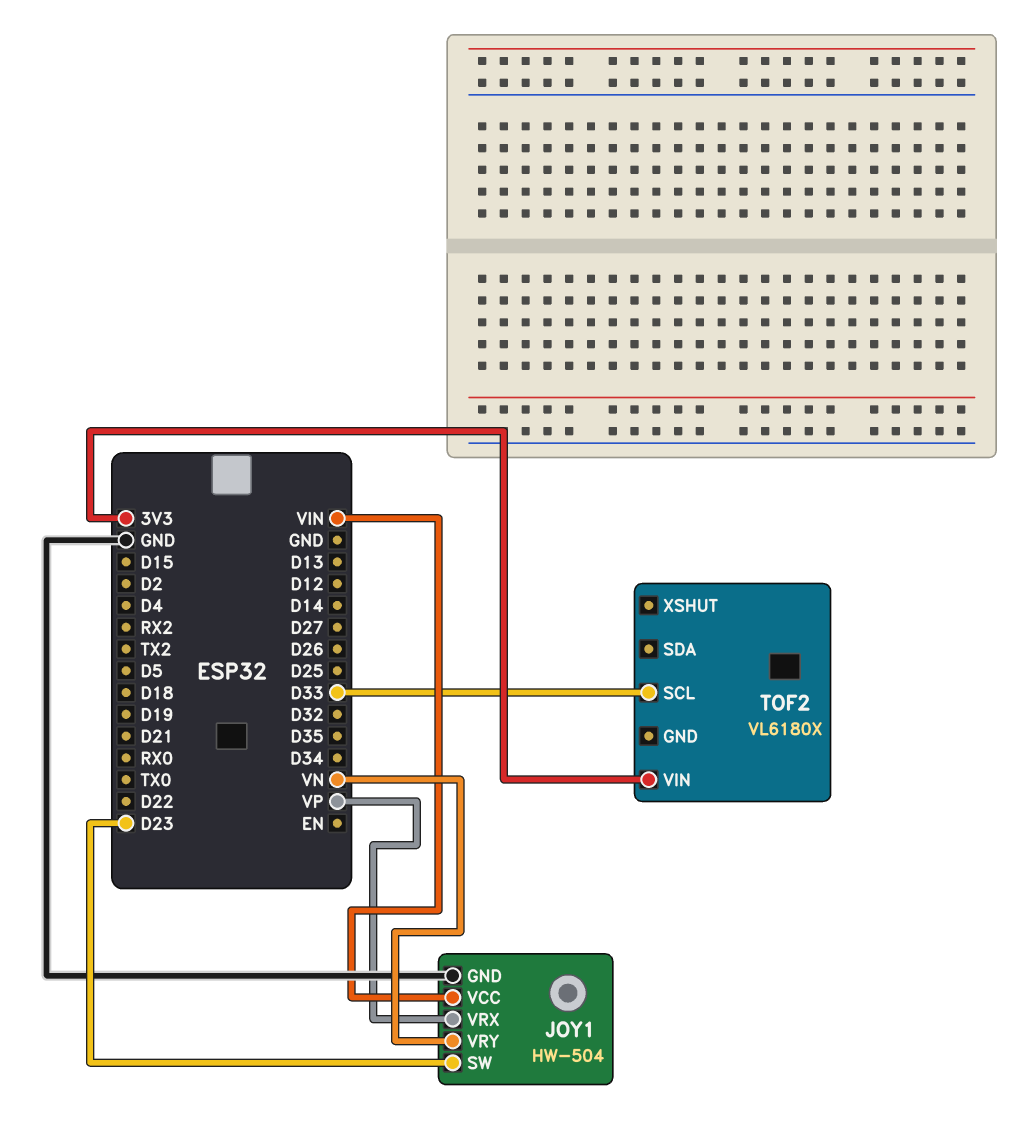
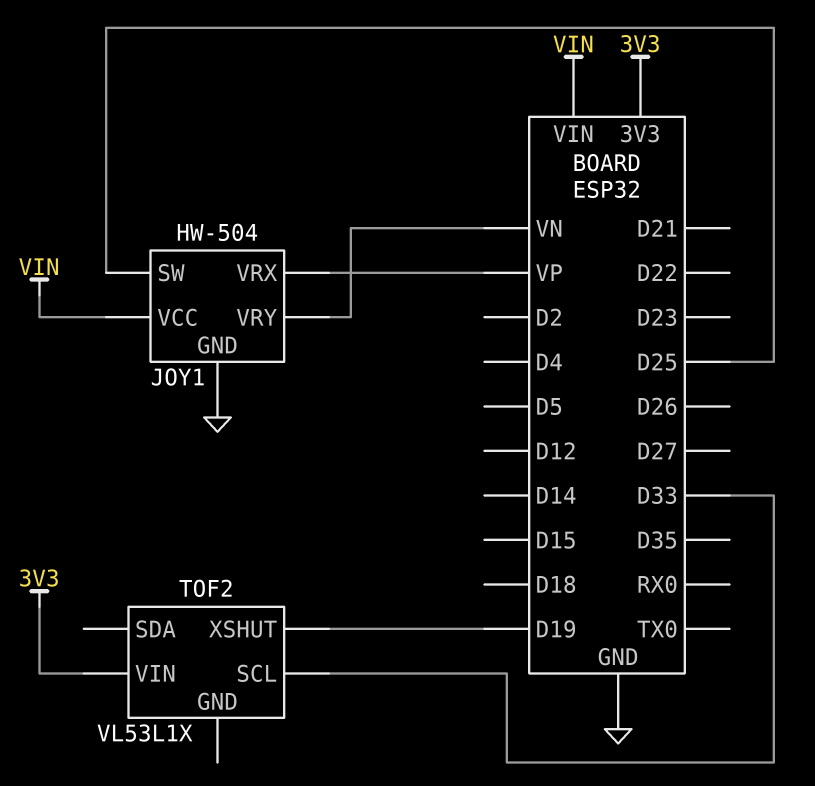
JOY1 pin SW: D23 -> D25
TOF2: VL6180X -> VL53L1X
TOF2 pin XSHUT: none -> D19

